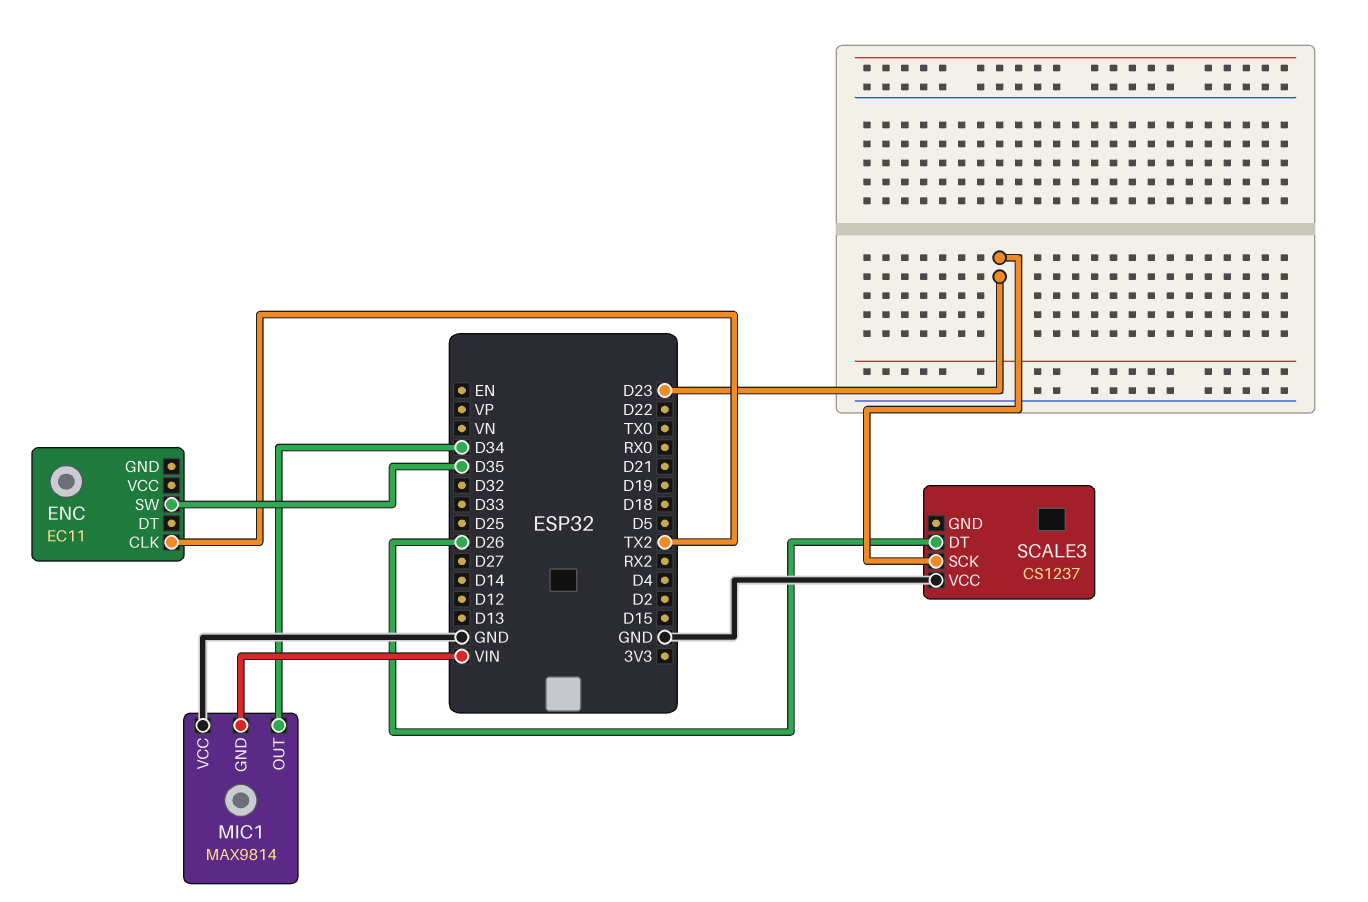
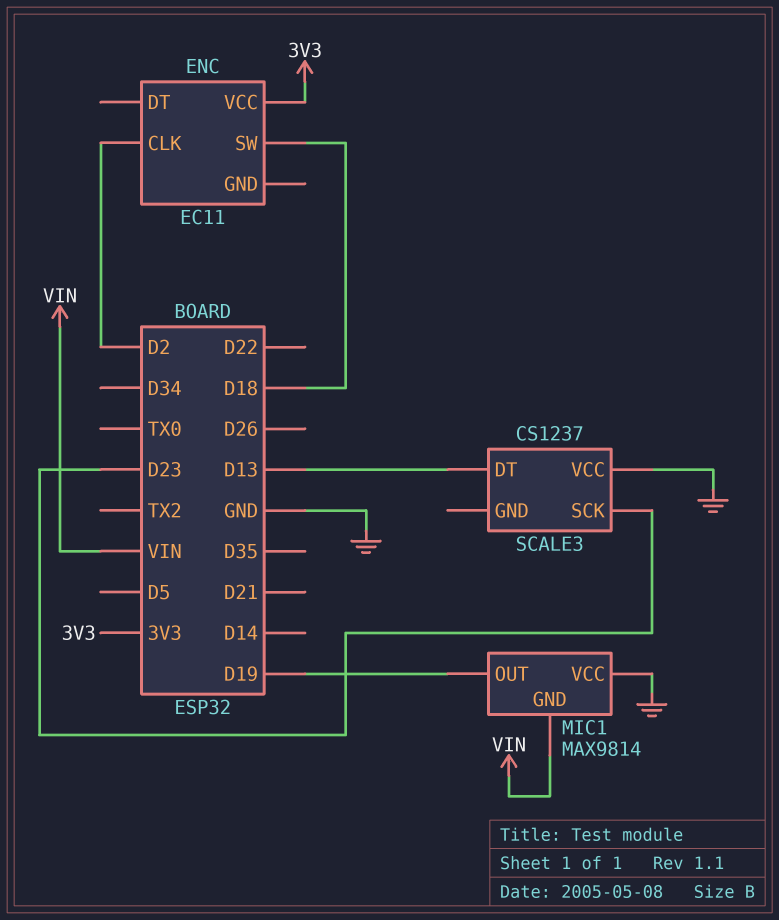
ENC pin CLK: TX2 -> D2
ENC pin SW: D35 -> D18
ENC pin VCC: none -> 3V3
MIC1 pin OUT: D34 -> D19
SCALE3 pin DT: D26 -> D13

